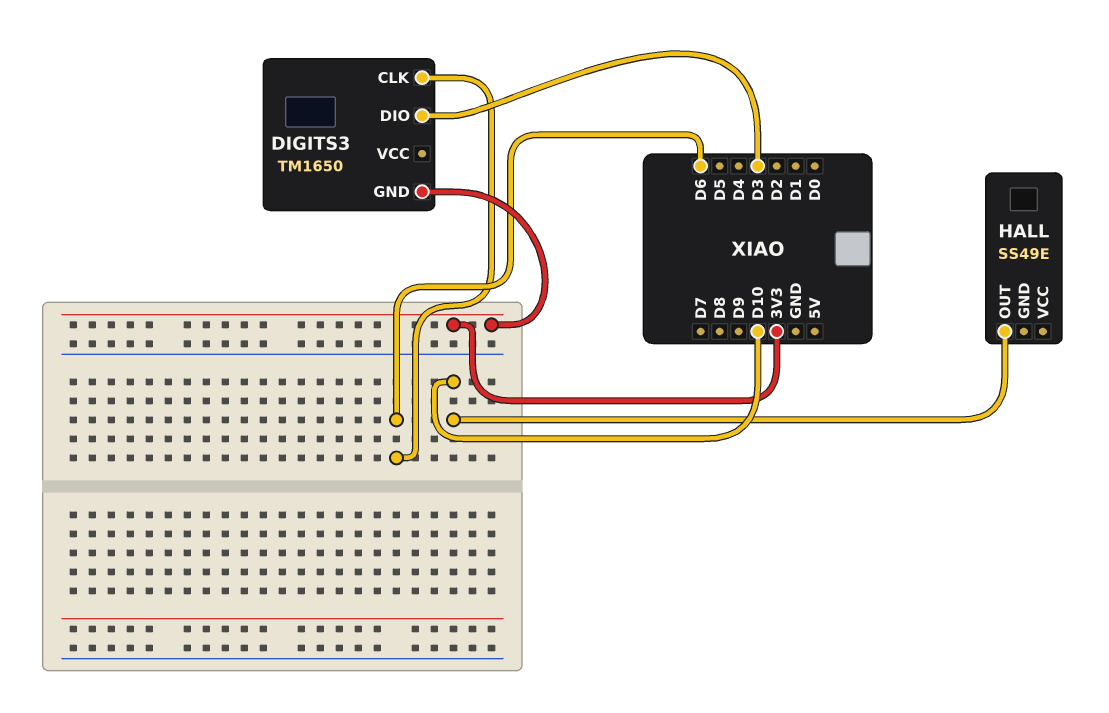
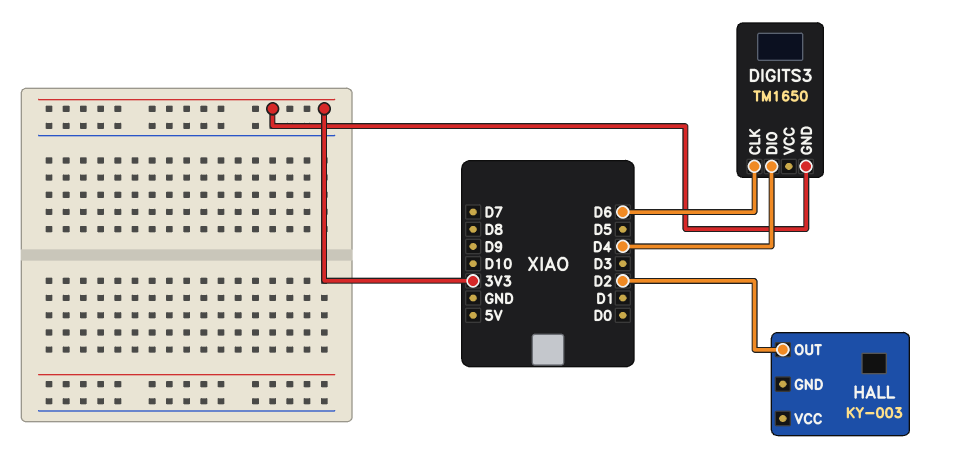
DIGITS3 pin DIO: D3 -> D4
HALL: SS49E -> KY-003
HALL pin OUT: D10 -> D2

